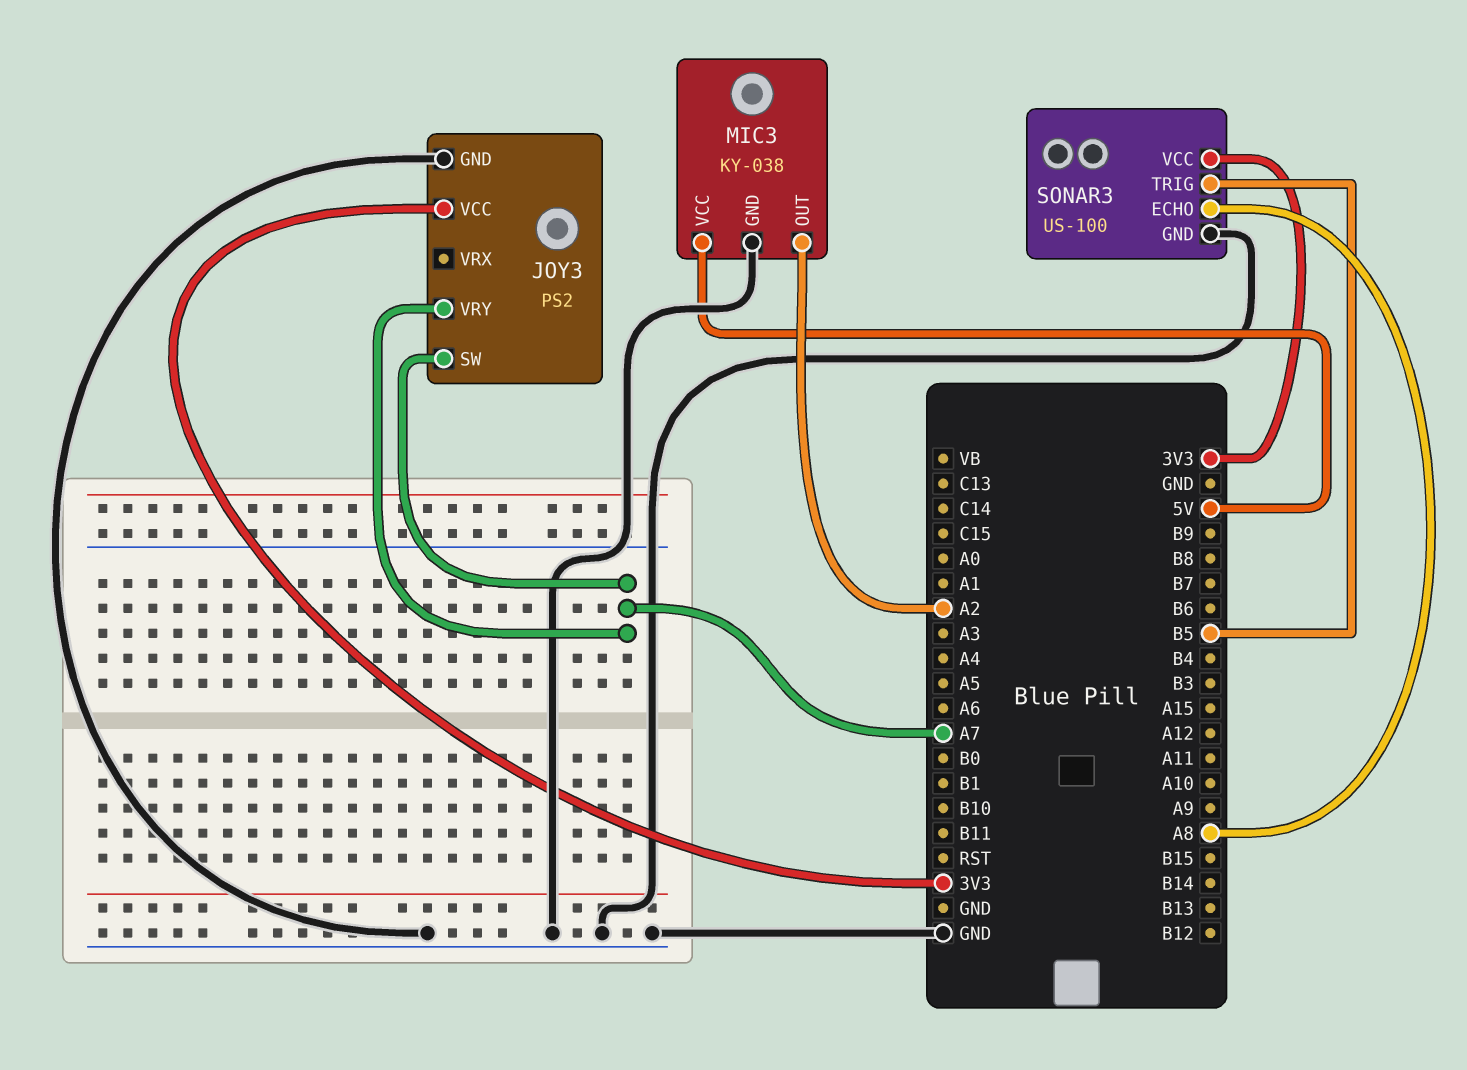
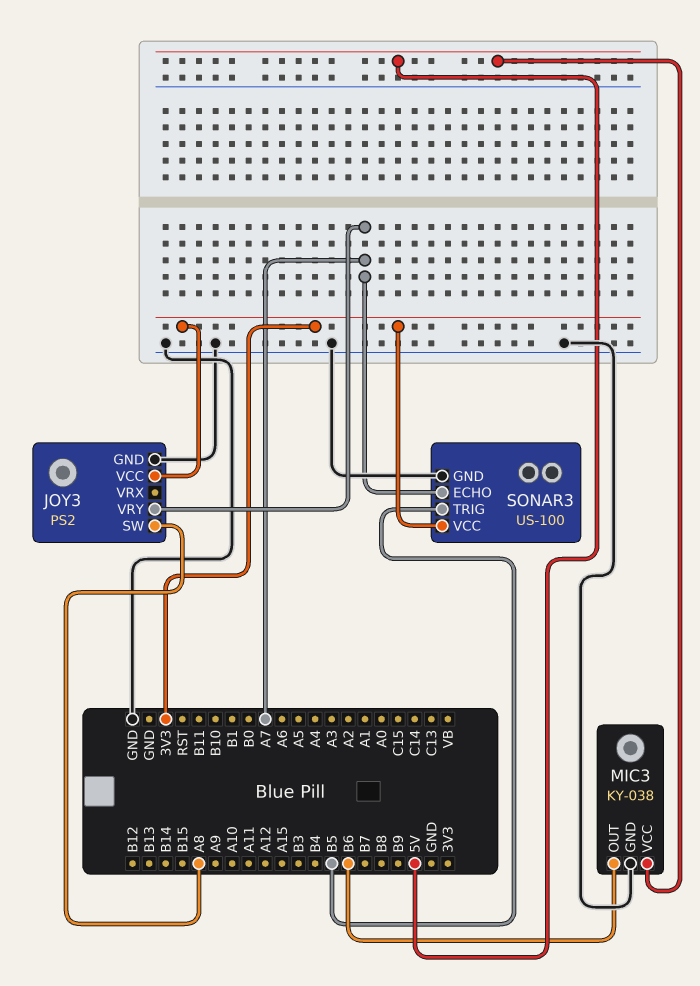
JOY3 pin SW: A7 -> A8
MIC3 pin OUT: A2 -> B6
SONAR3 pin ECHO: A8 -> A7

